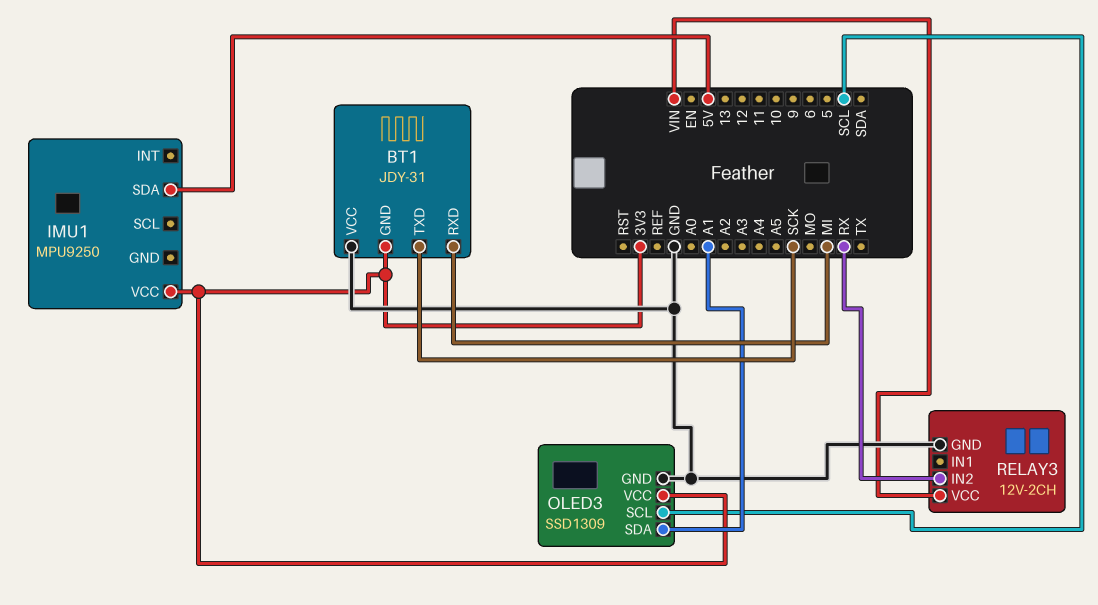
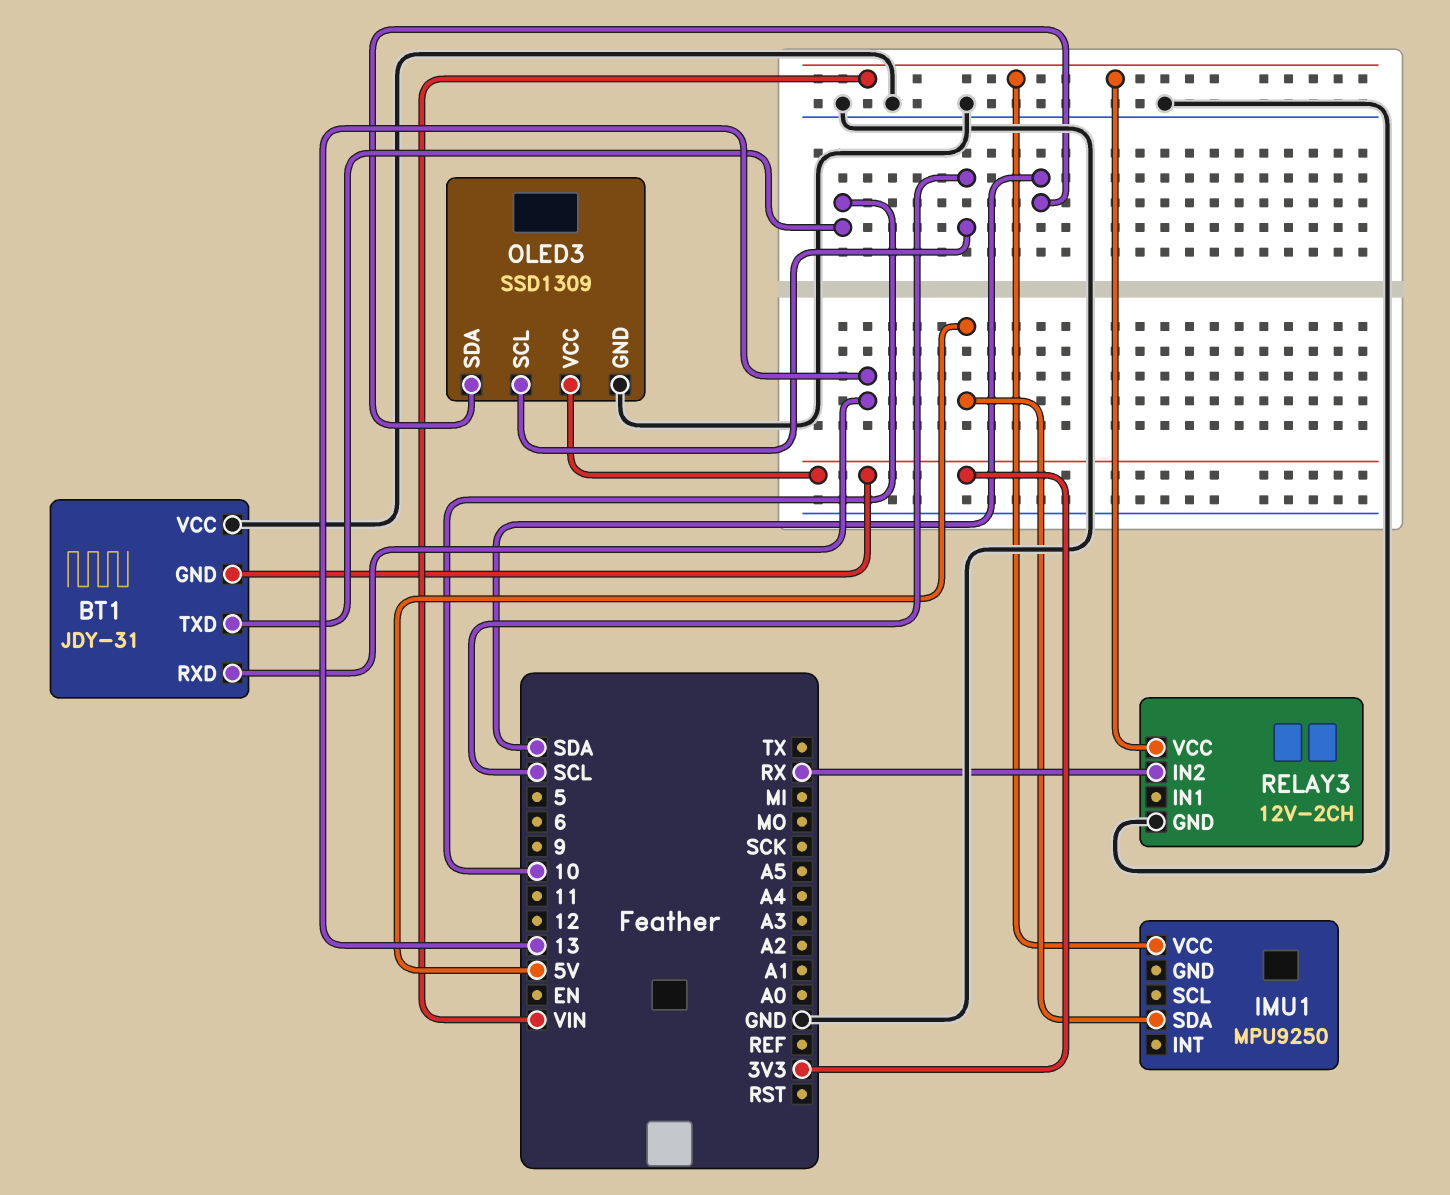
BT1 pin RXD: MI -> 13
BT1 pin TXD: SCK -> 10
IMU1 pin VCC: 3V3 -> VIN
OLED3 pin SDA: A1 -> SDA

